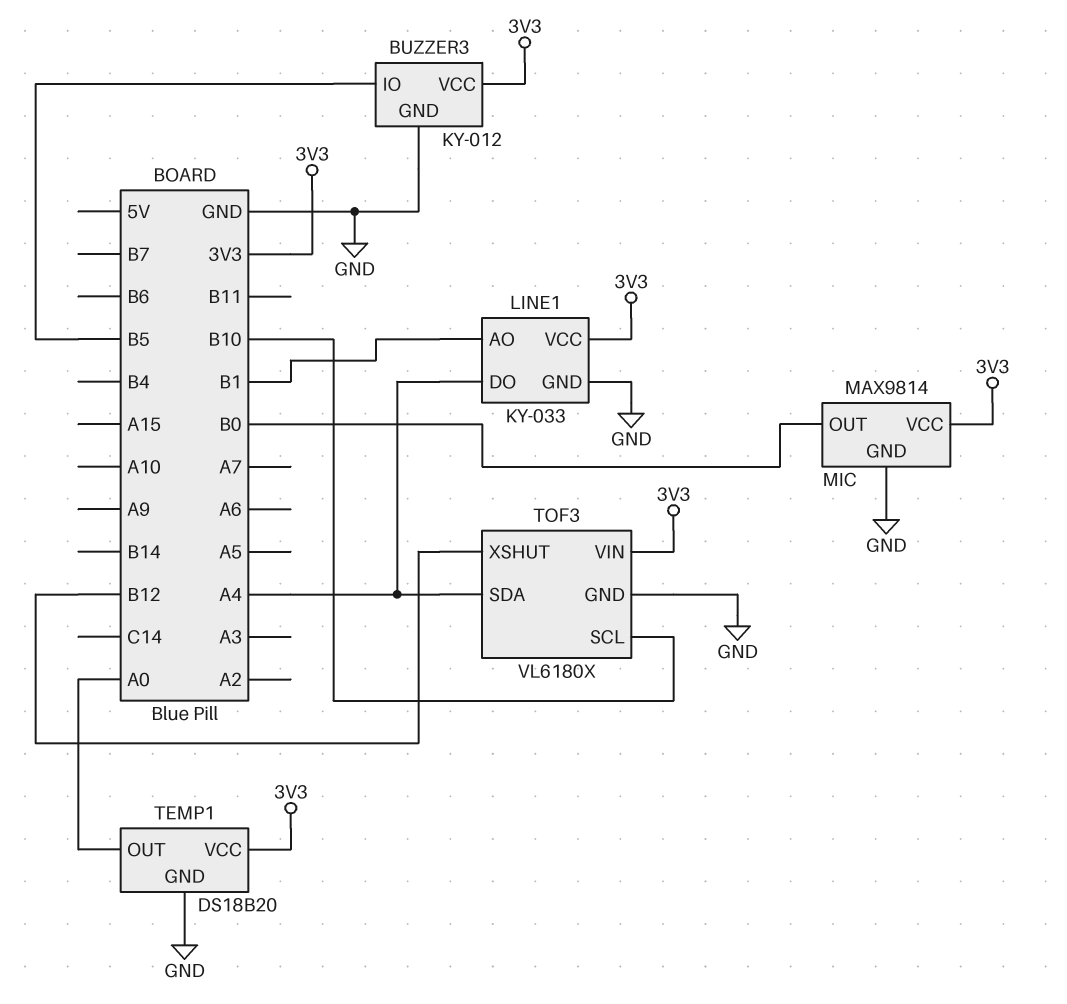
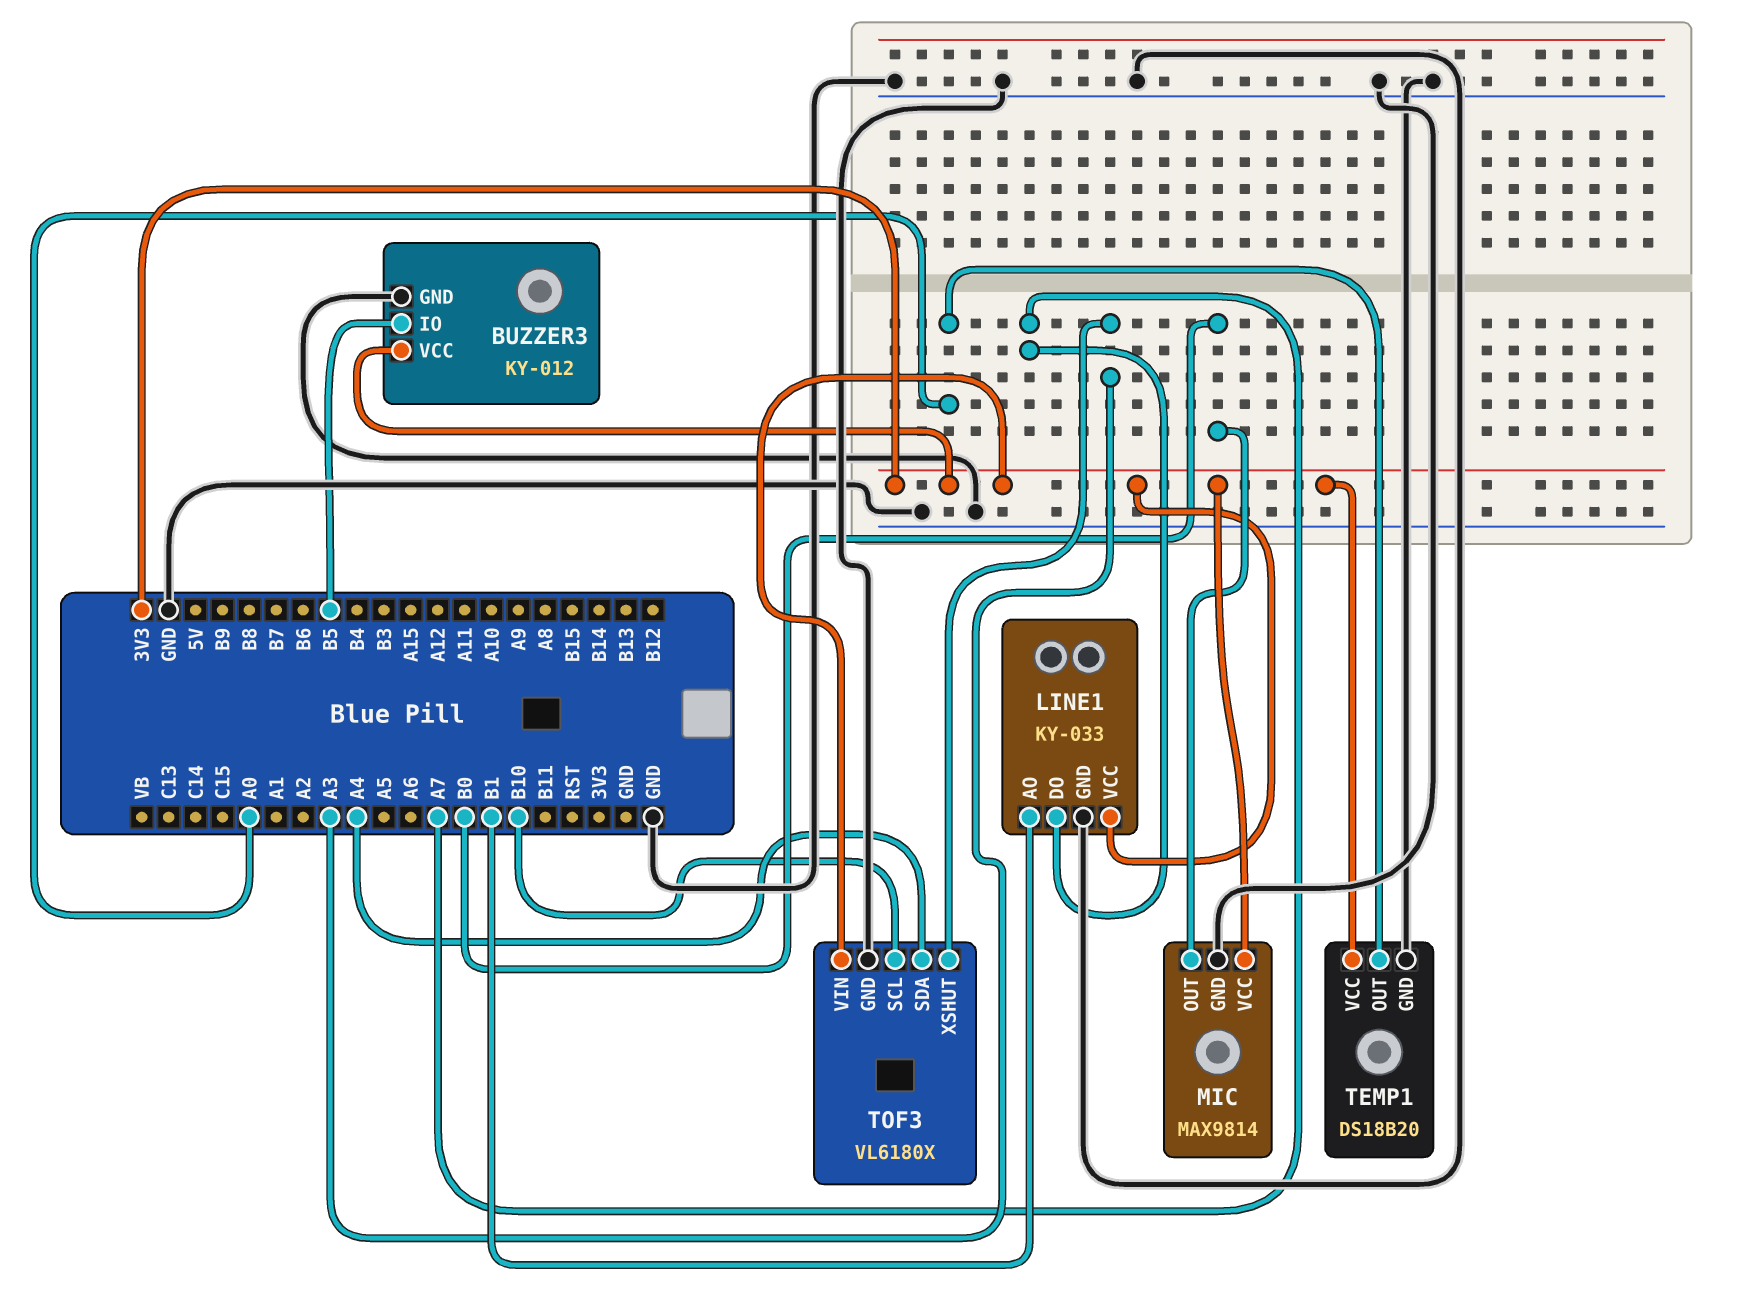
LINE1 pin DO: A4 -> A7
TOF3 pin XSHUT: B12 -> A3

